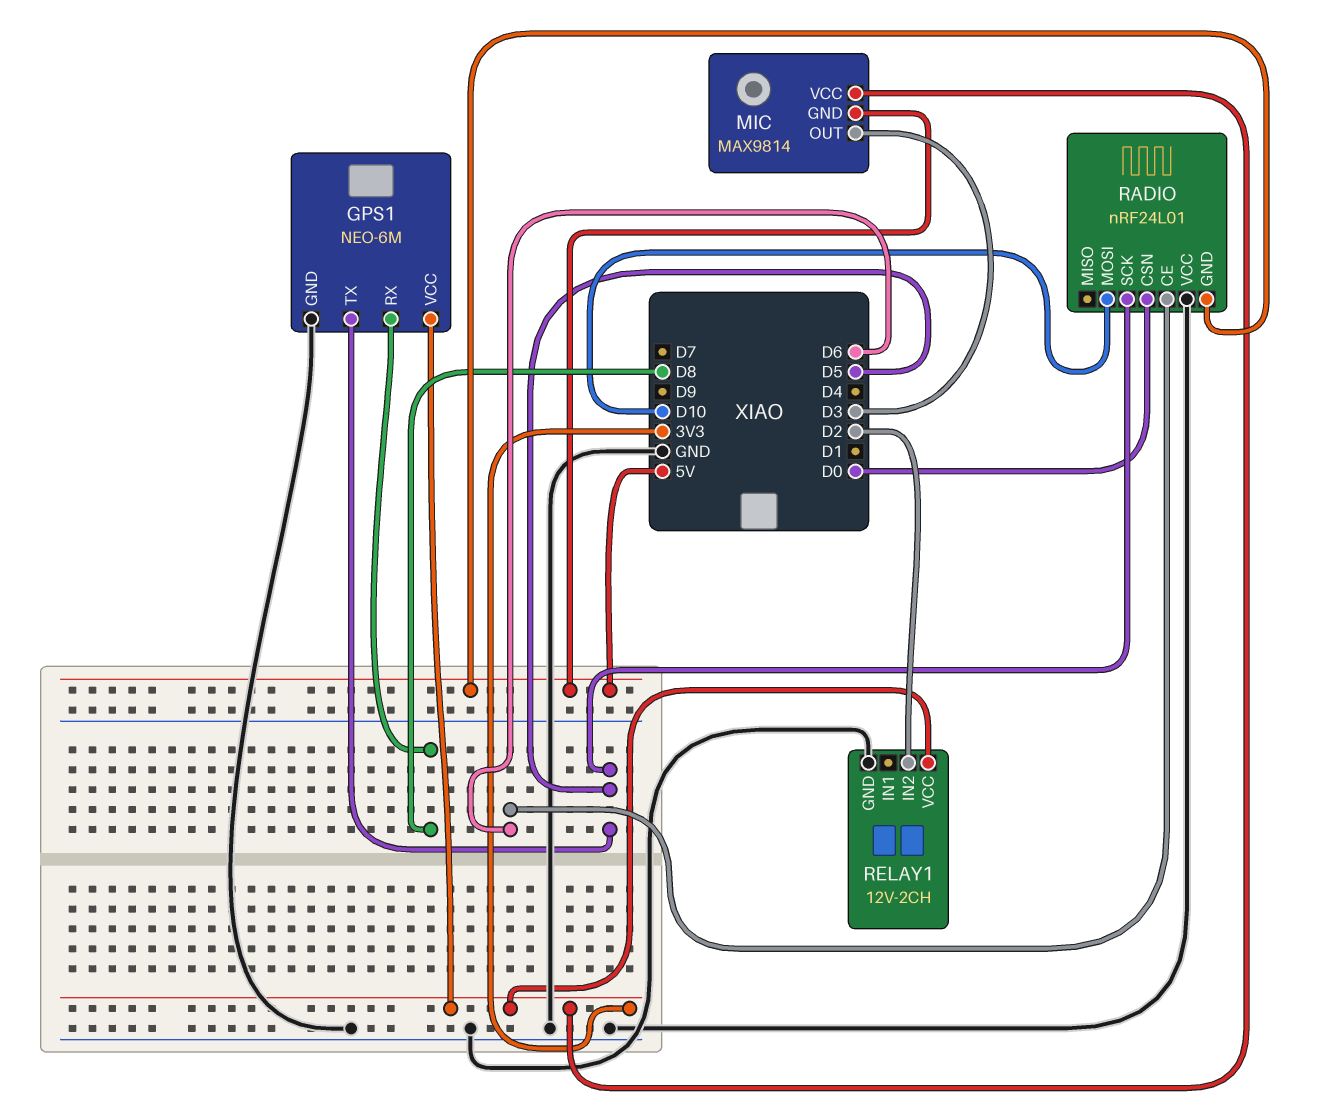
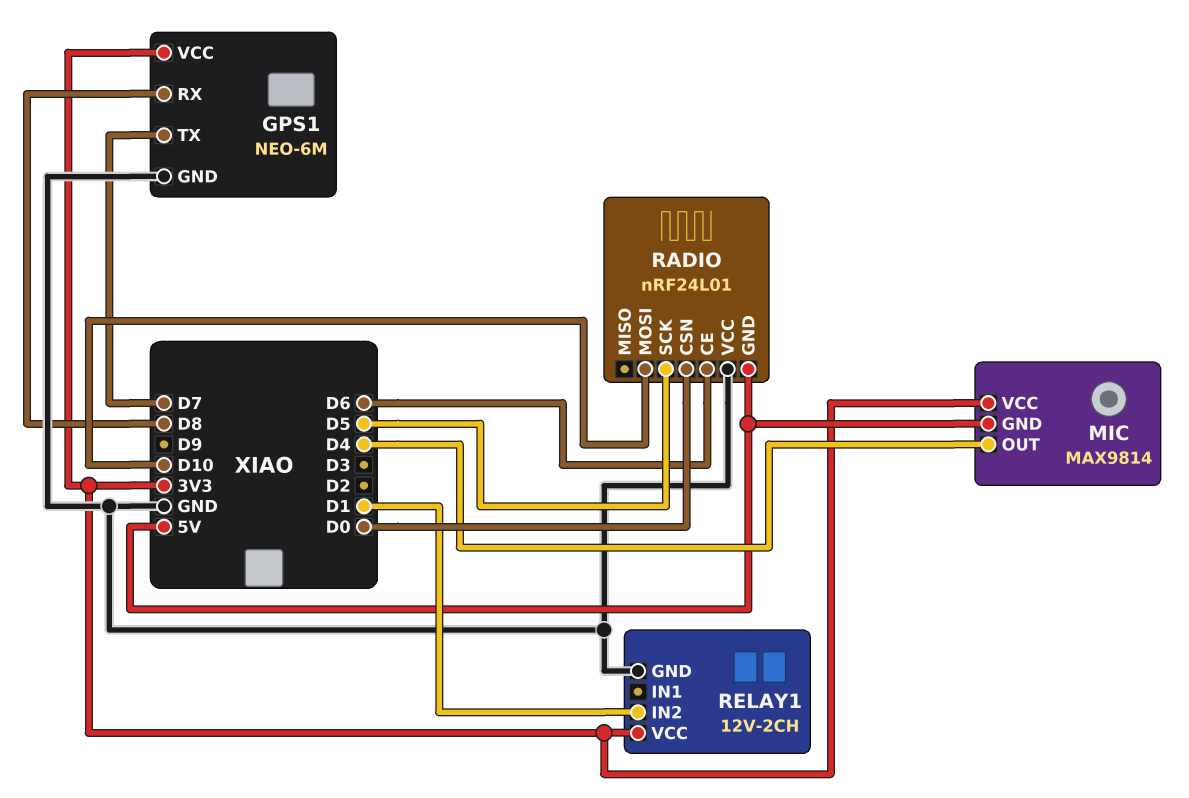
GPS1 pin TX: D5 -> D7
MIC pin OUT: D3 -> D4
RELAY1 pin IN2: D2 -> D1

